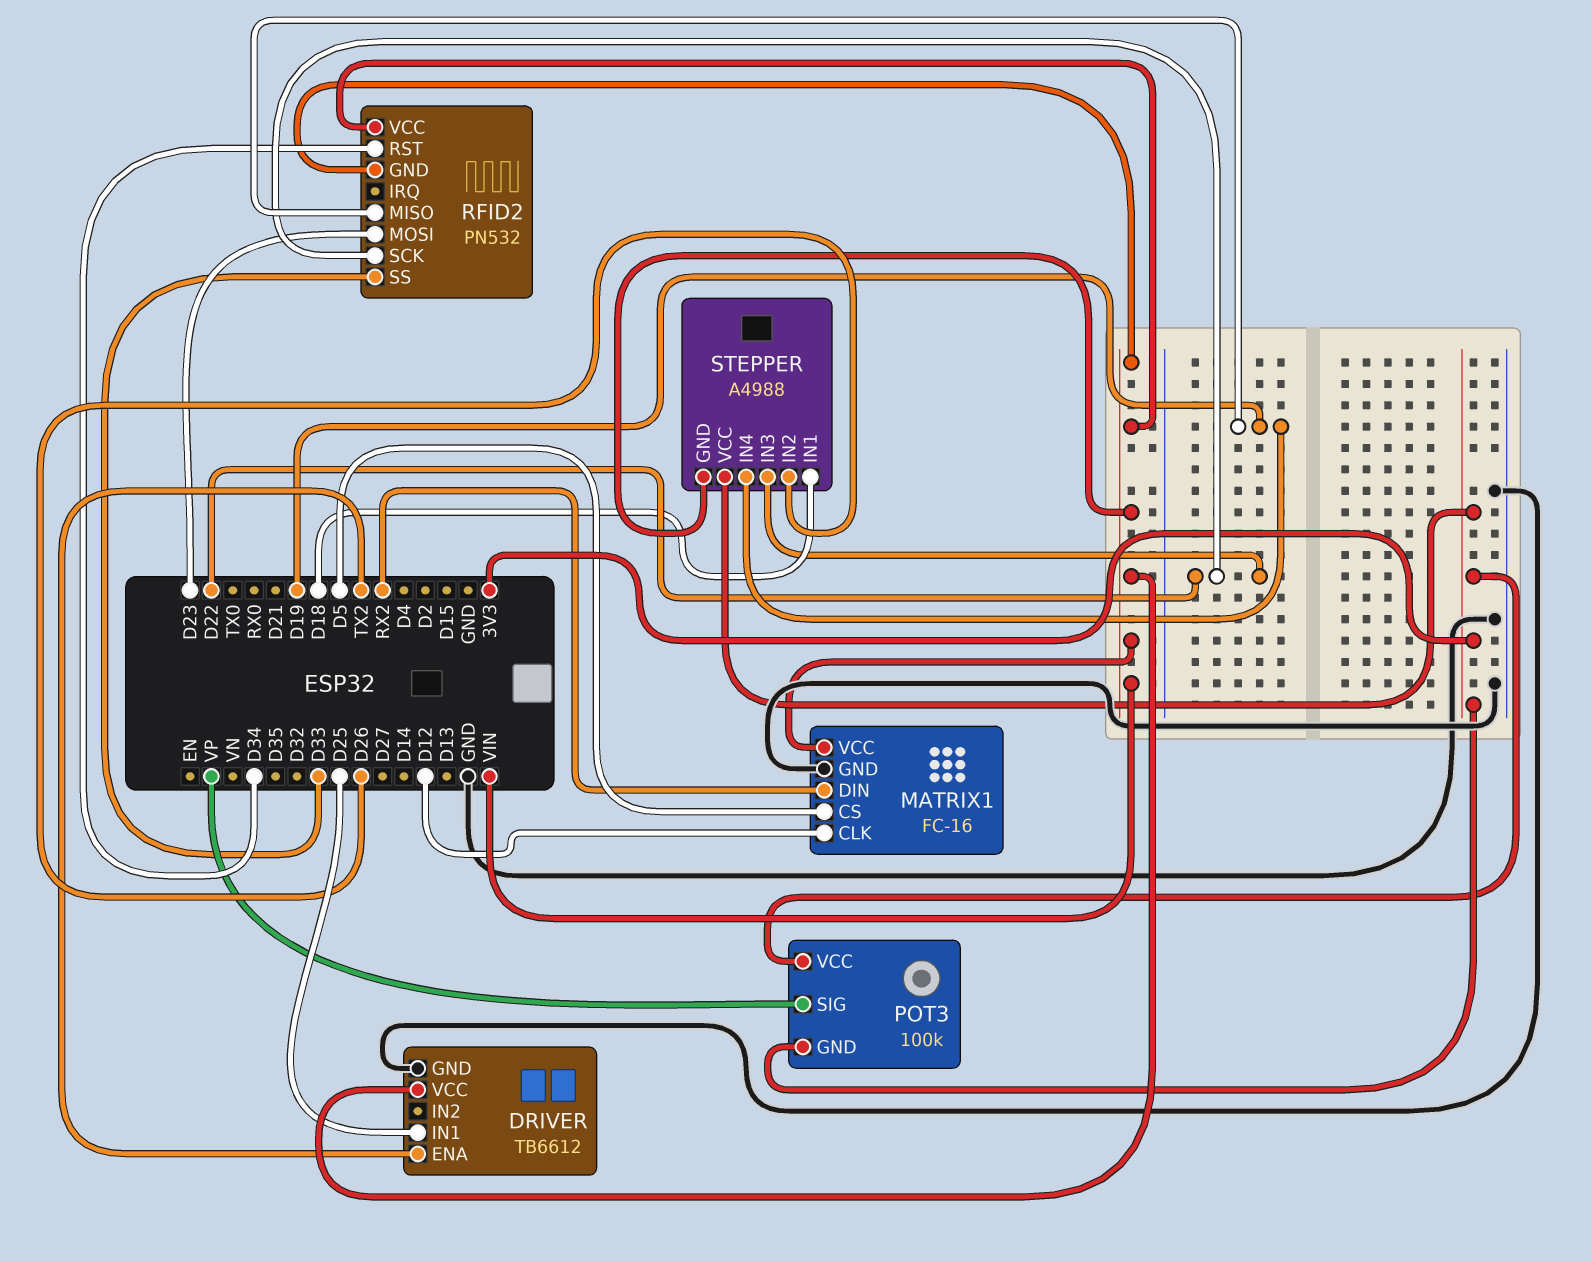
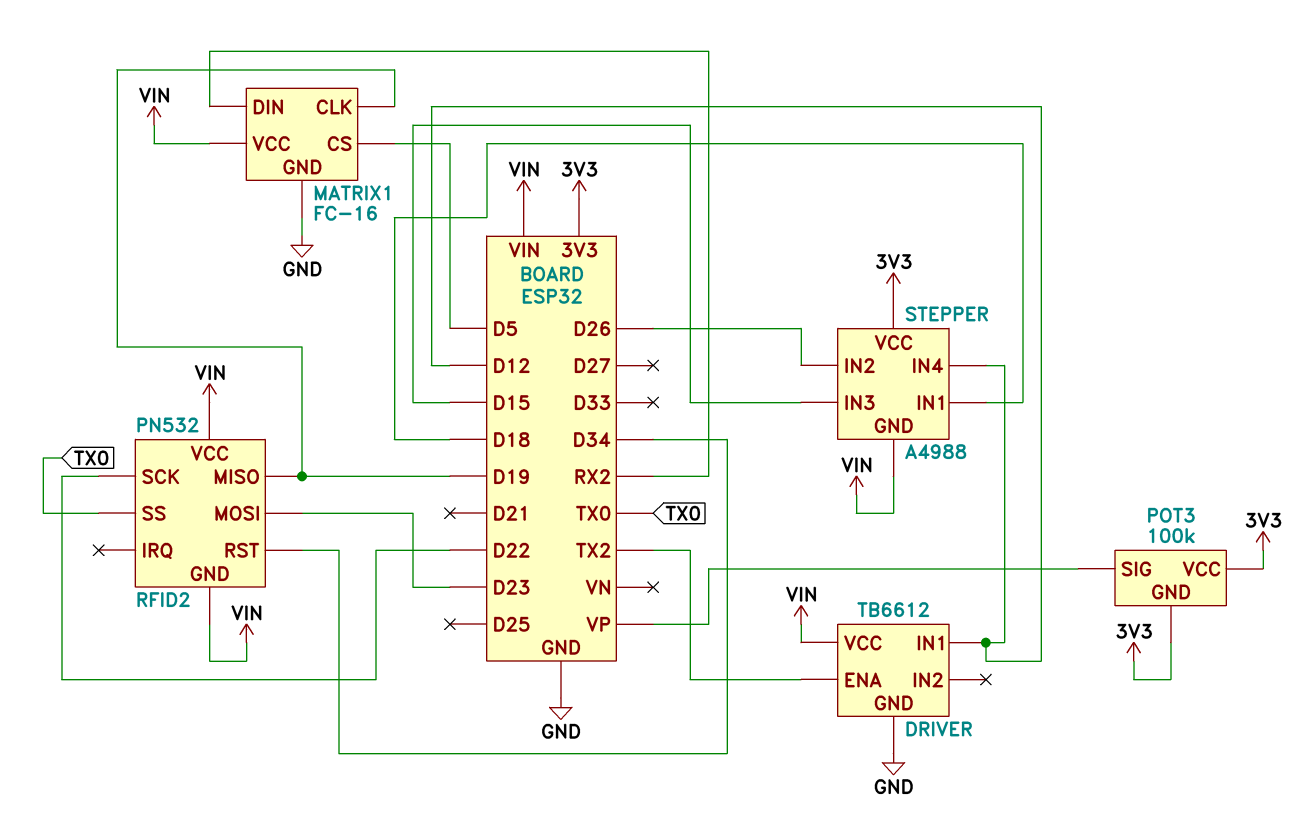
DRIVER pin IN1: D25 -> D12
MATRIX1 pin CLK: D12 -> D19
RFID2 pin SS: D33 -> TX0
STEPPER pin IN3: D22 -> D15
STEPPER pin IN4: D19 -> D12

